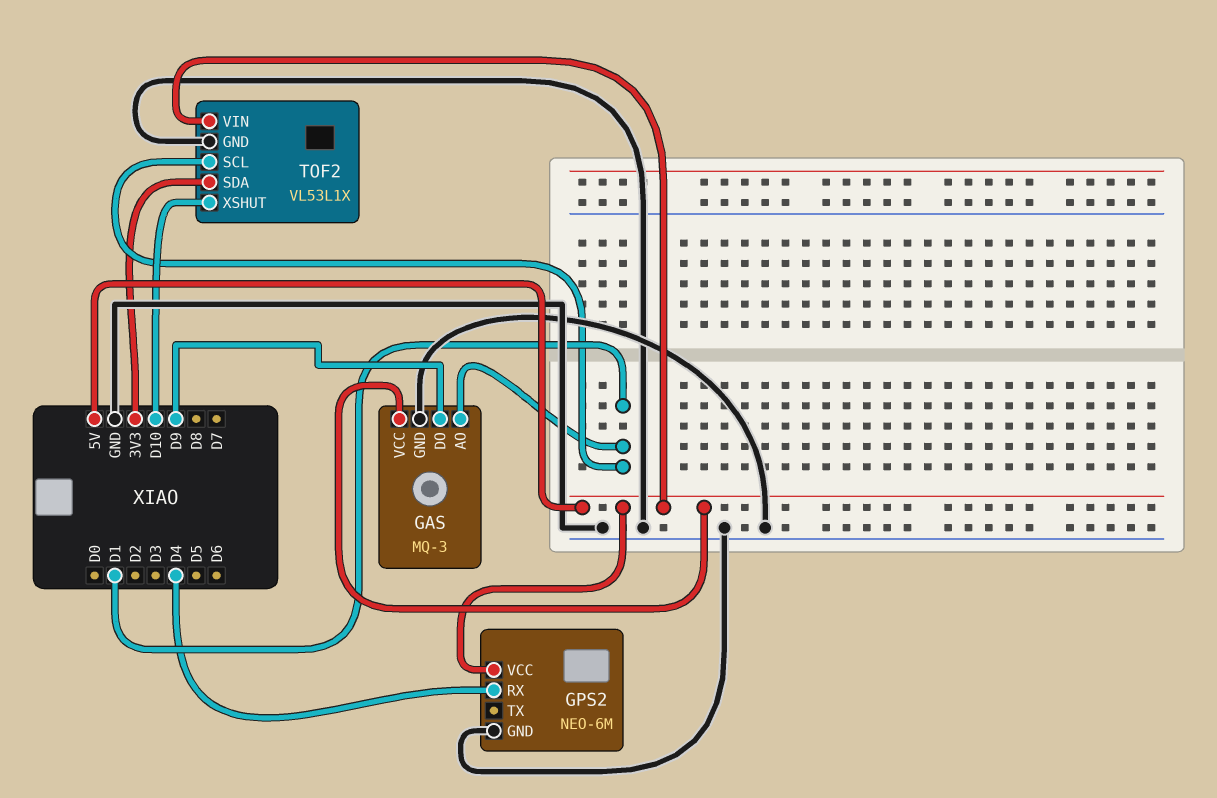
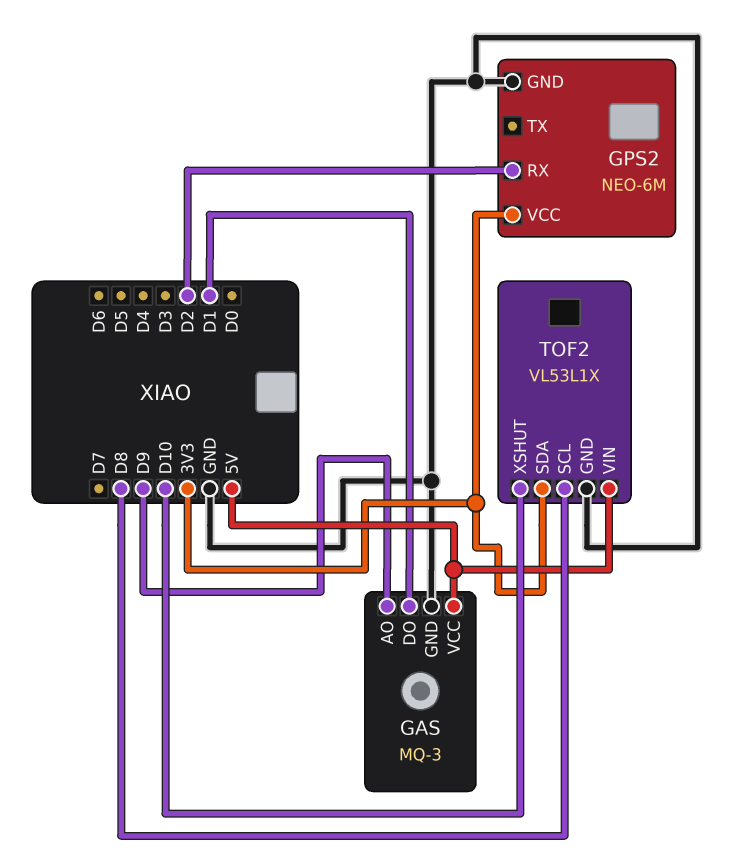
GAS pin AO: D1 -> D9
GAS pin DO: D9 -> D1
GPS2 pin RX: D4 -> D2
GPS2 pin VCC: 5V -> 3V3
TOF2 pin SCL: D1 -> D8

